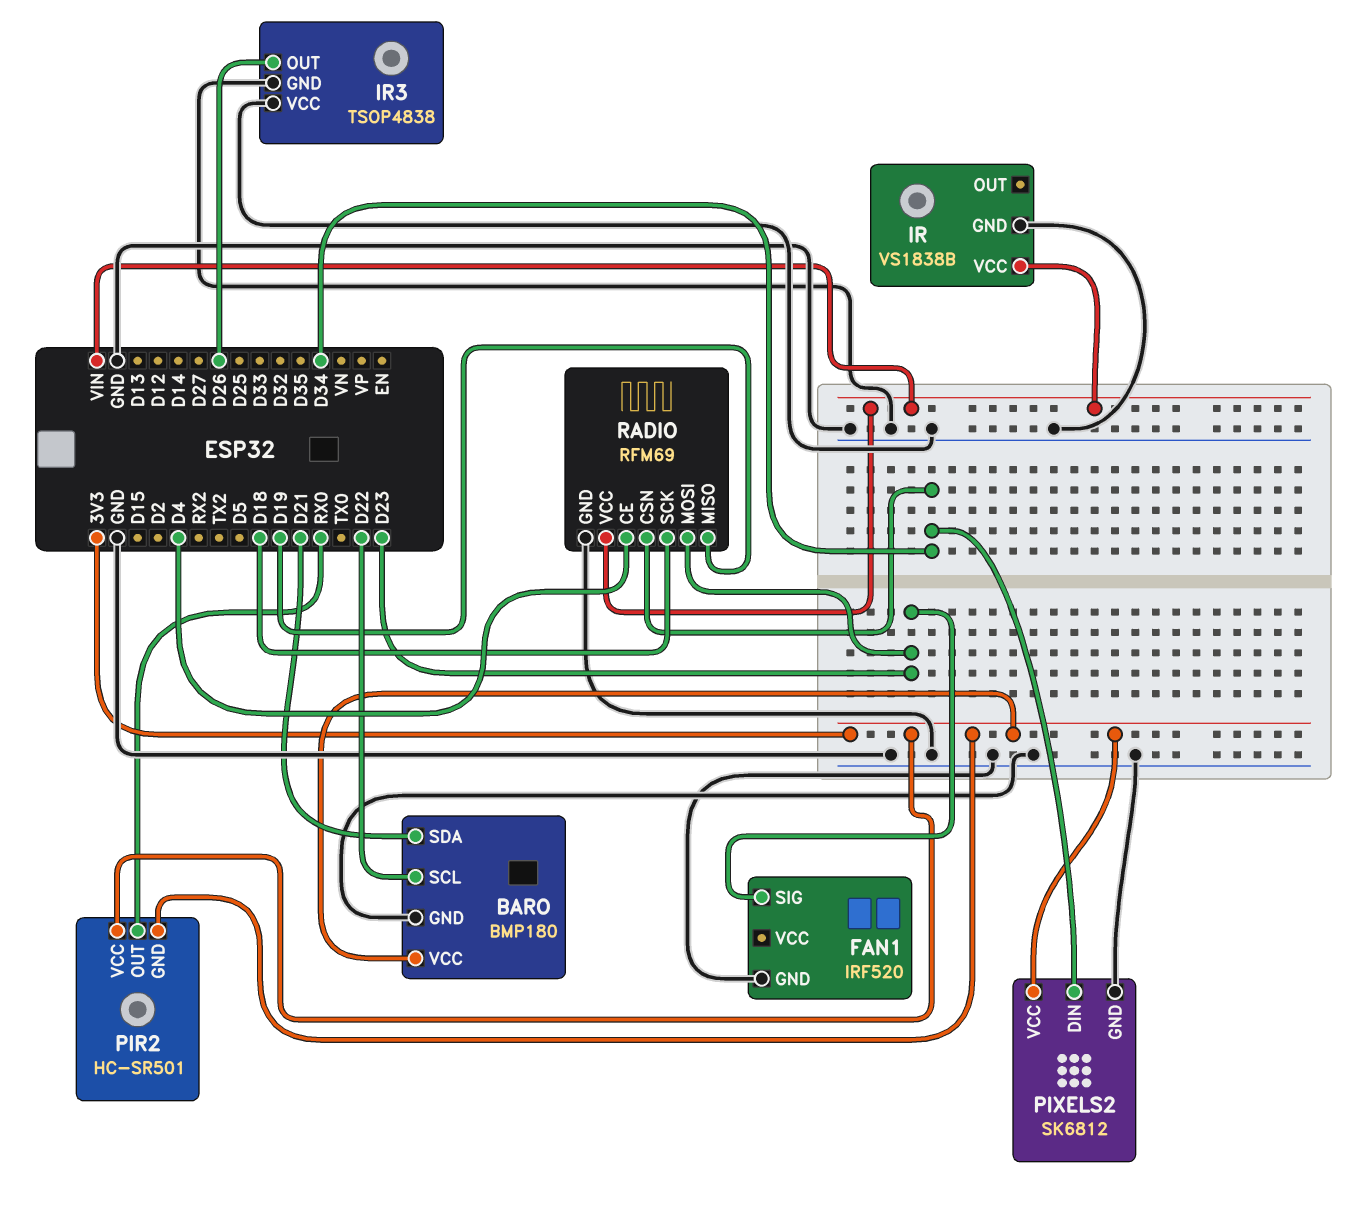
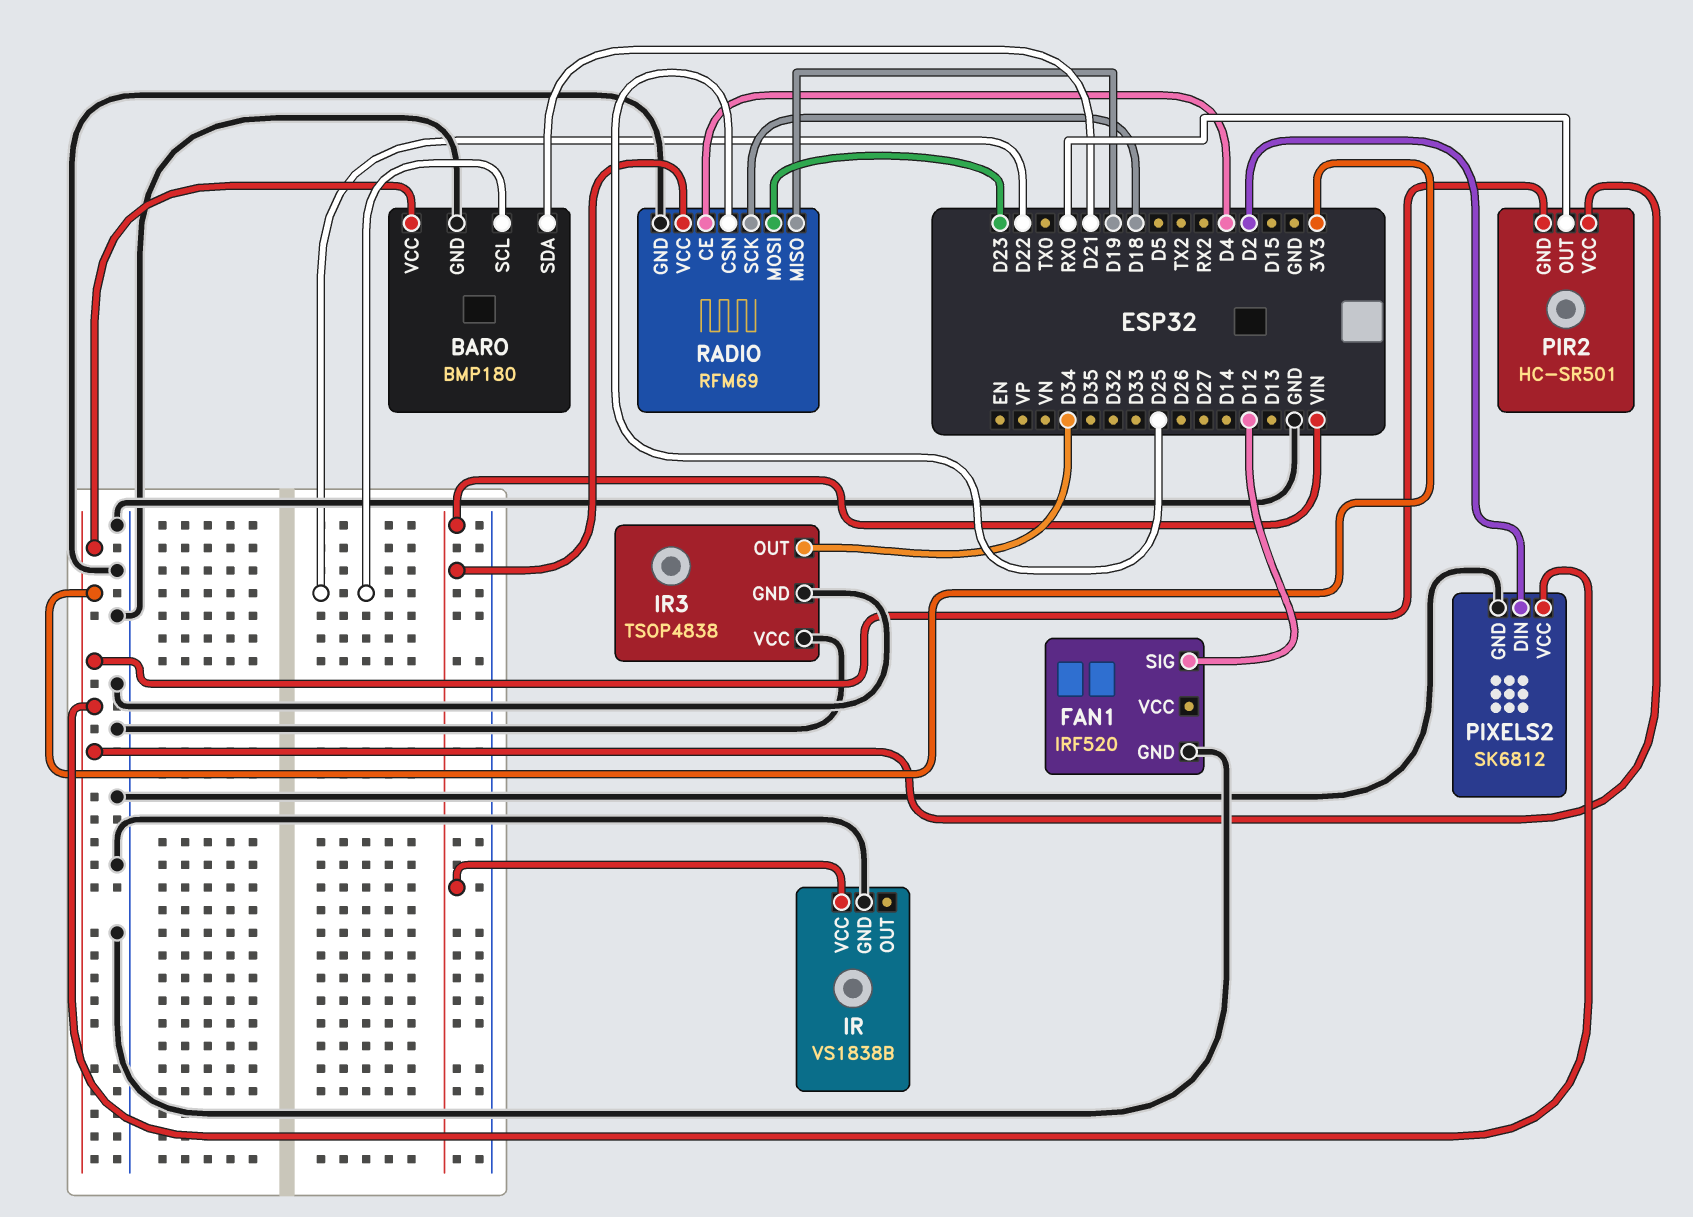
FAN1 pin SIG: D23 -> D12
IR3 pin OUT: D26 -> D34
PIXELS2 pin DIN: D34 -> D2
RADIO pin CSN: D34 -> D25

